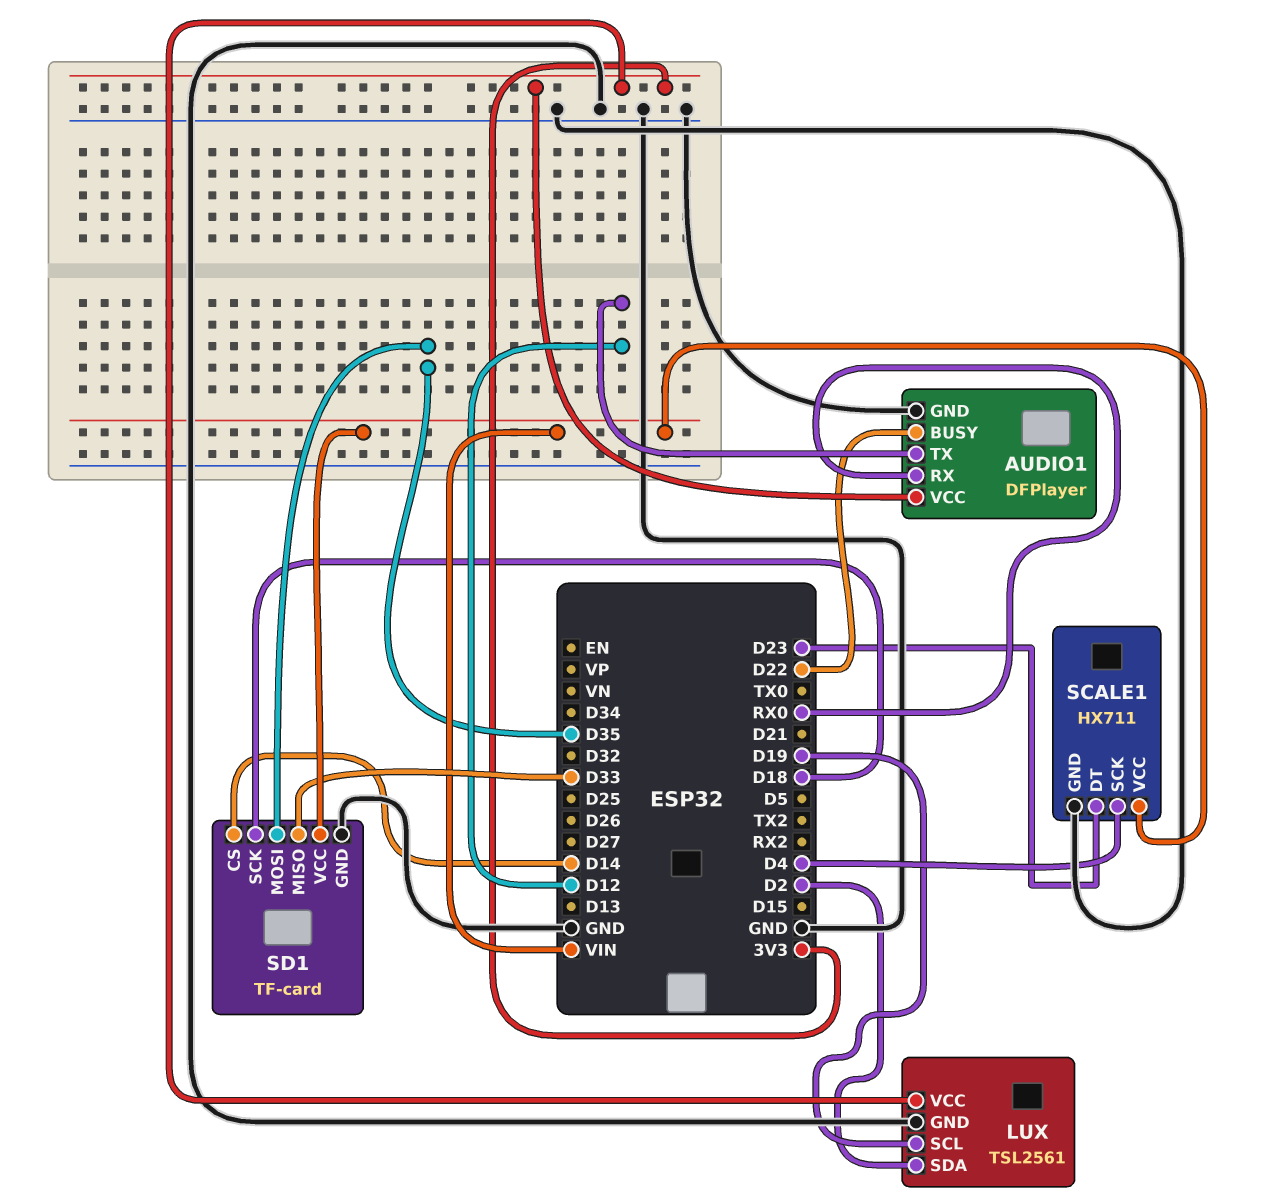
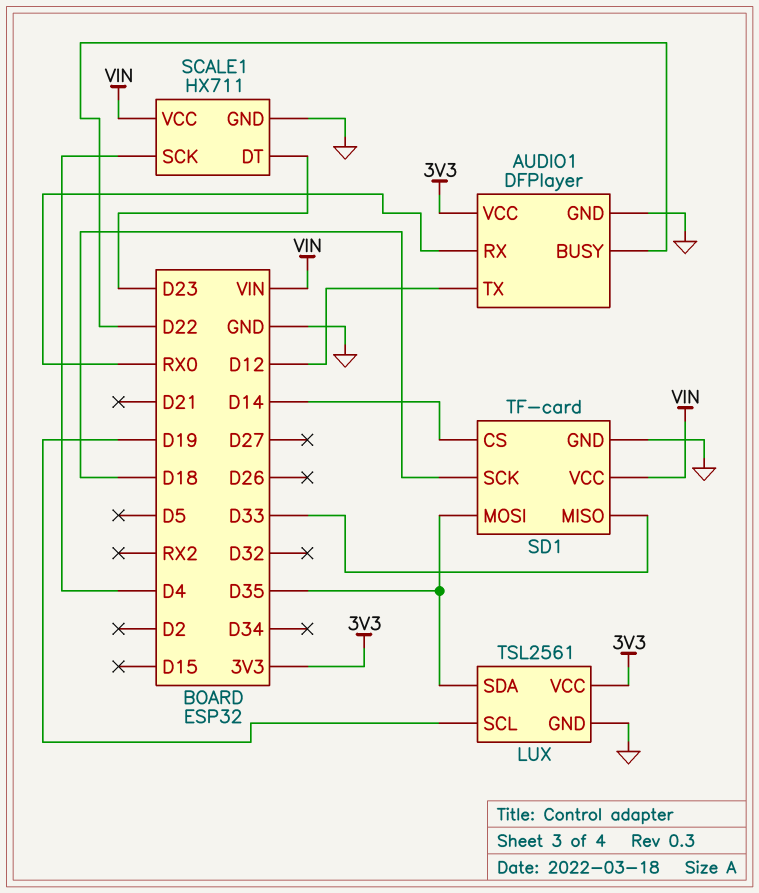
LUX pin SDA: D2 -> D35

